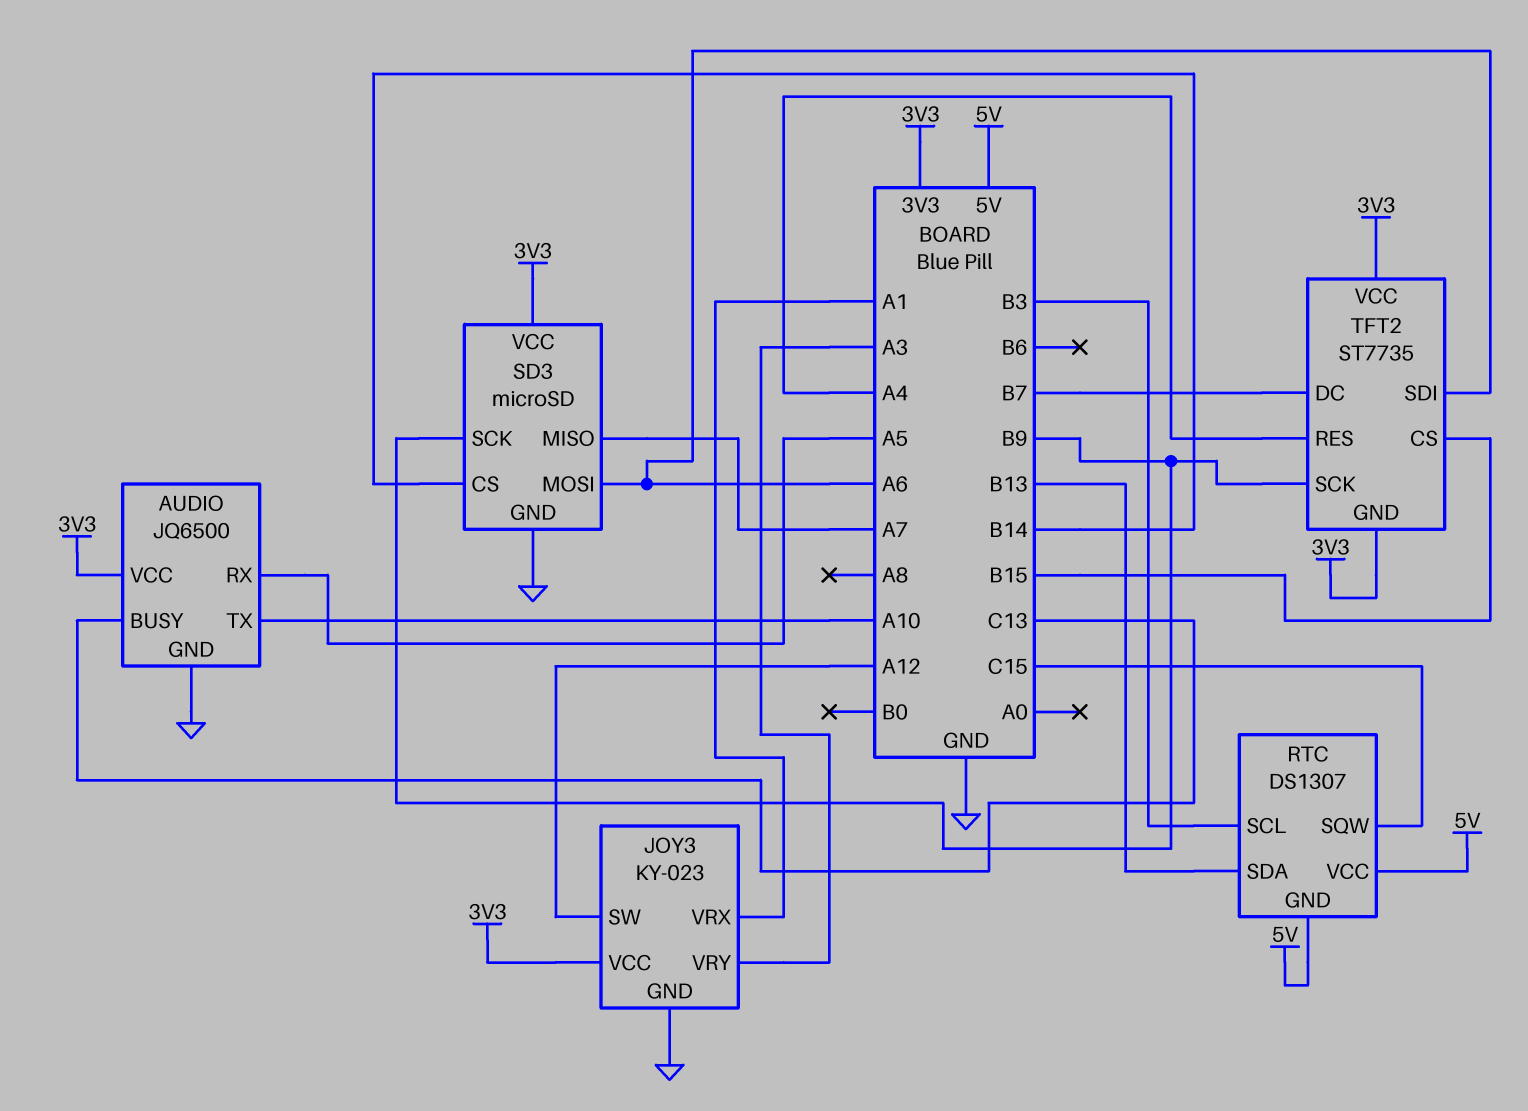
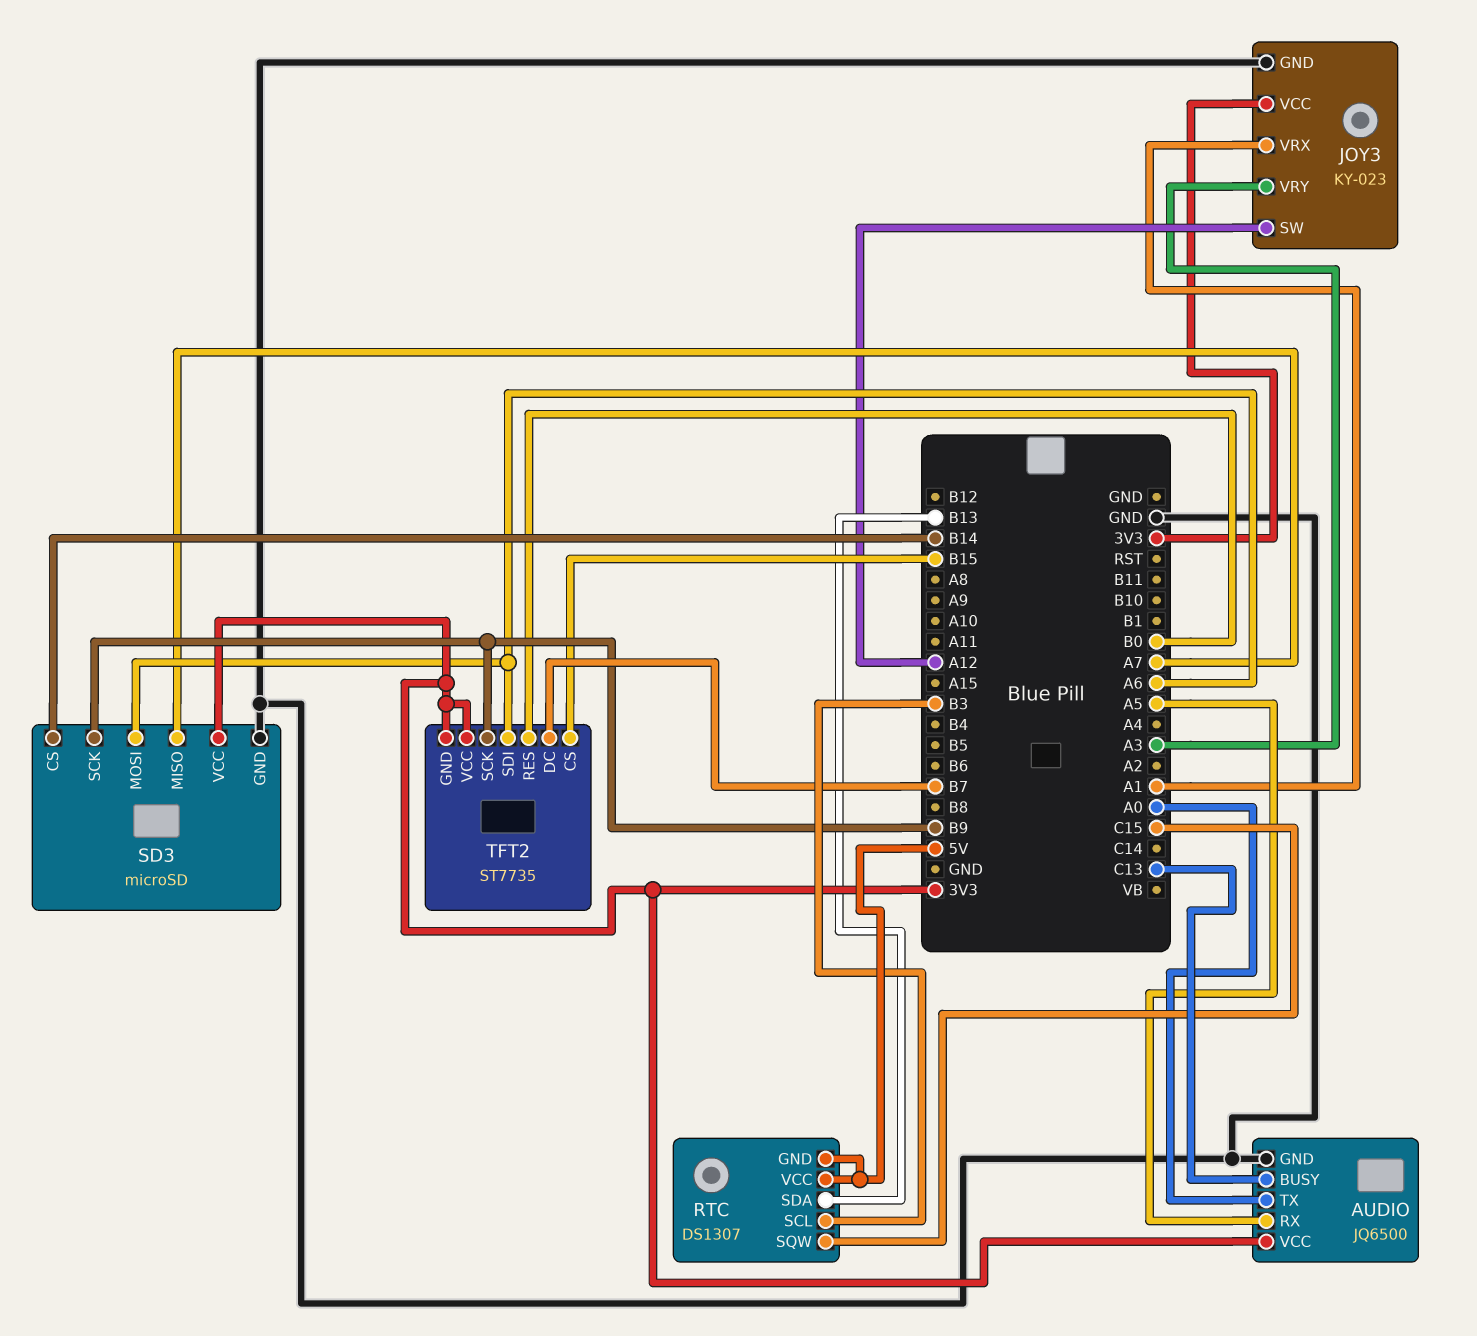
AUDIO pin TX: A10 -> A0
TFT2 pin RES: A4 -> B0

